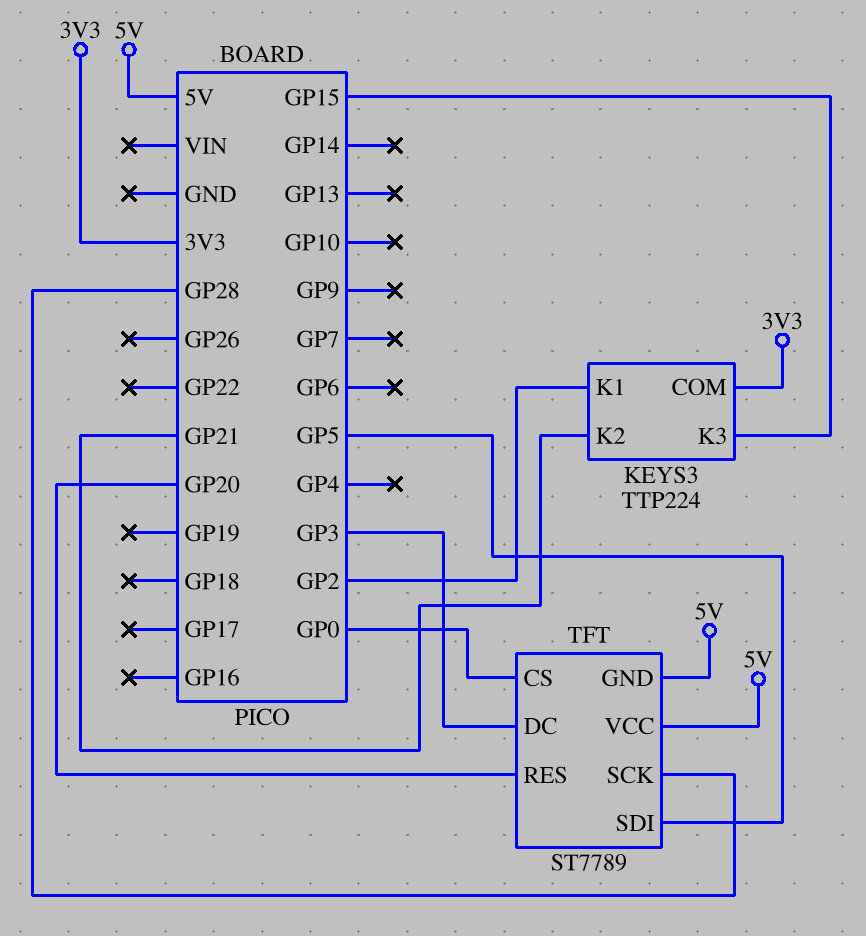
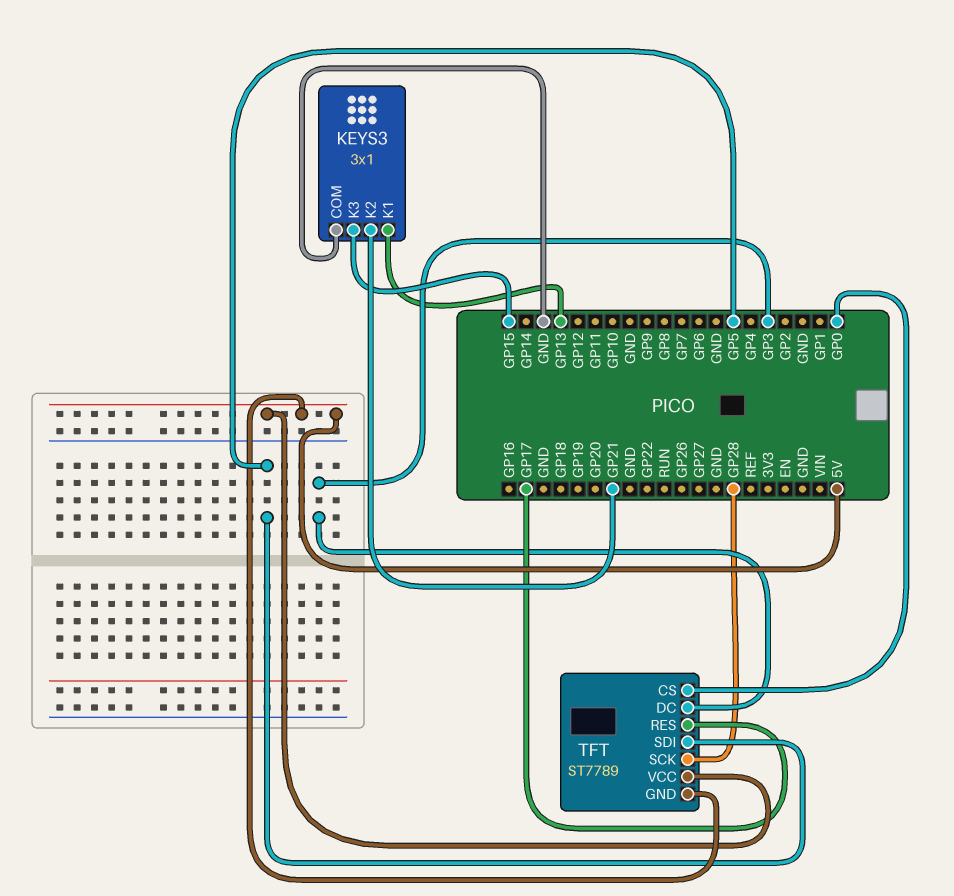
KEYS3: TTP224 -> 3x1
KEYS3 pin COM: 3V3 -> GND
KEYS3 pin K1: GP2 -> GP13
TFT pin RES: GP20 -> GP17

